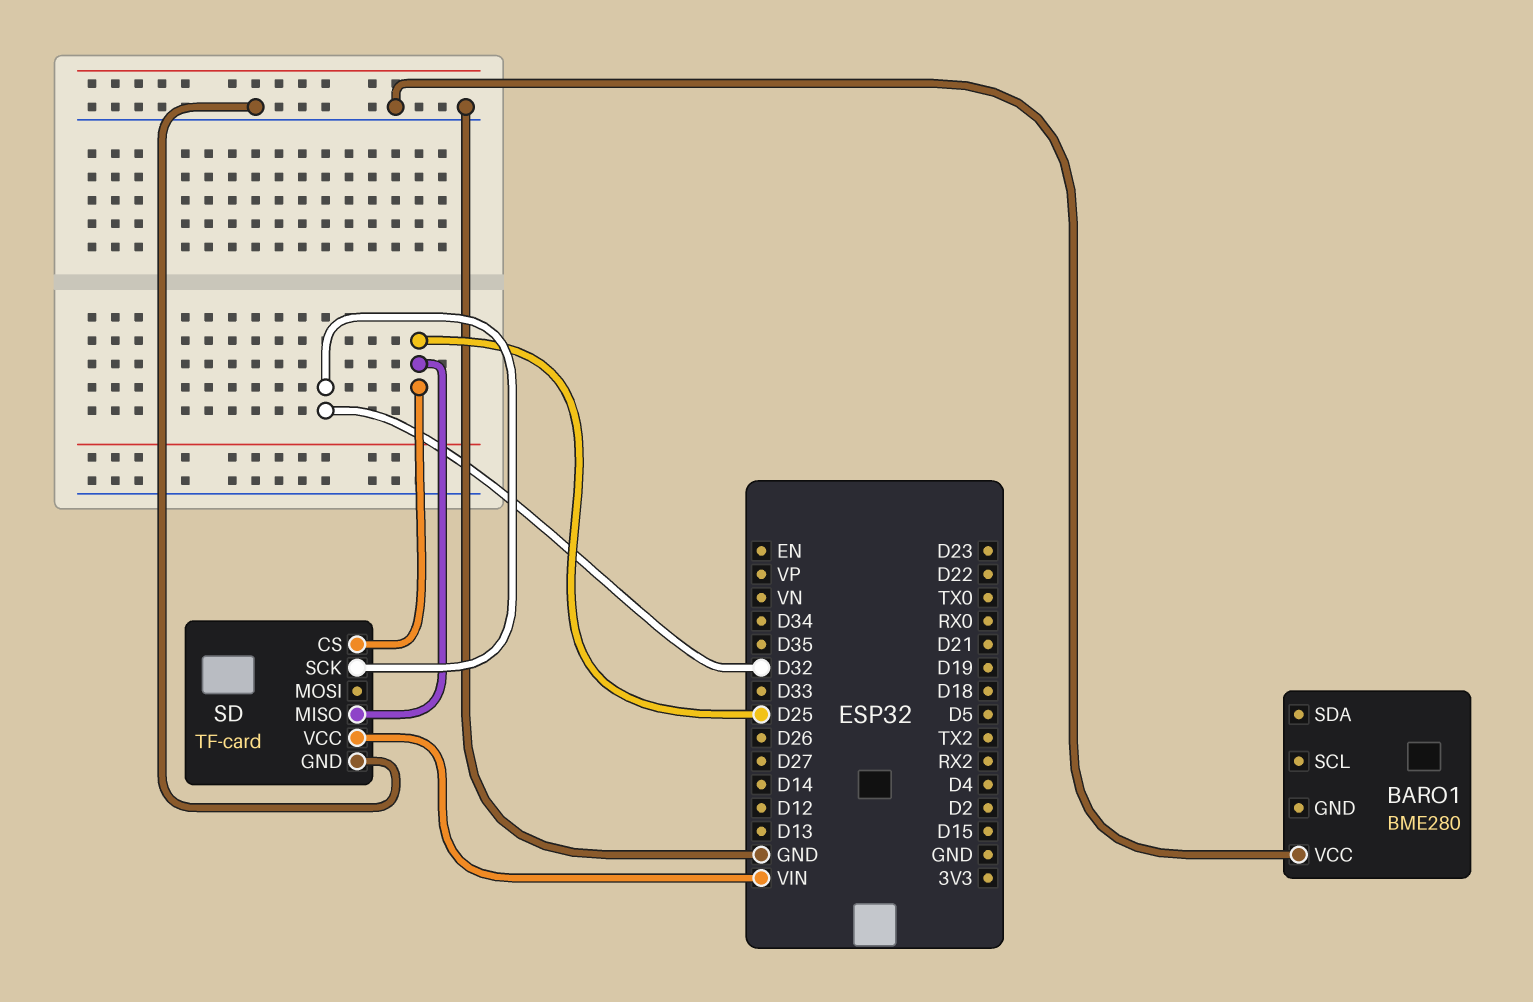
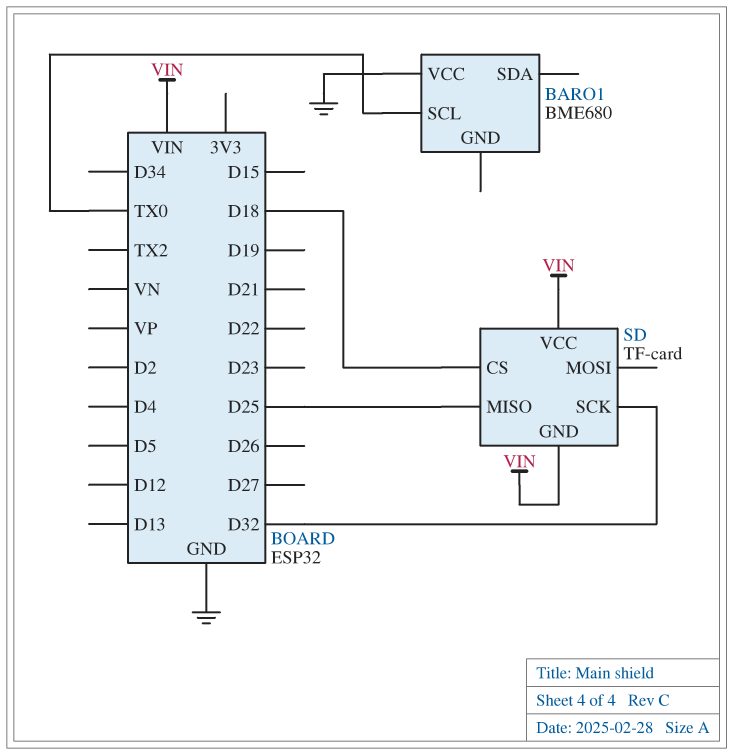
BARO1: BME280 -> BME680
BARO1 pin SCL: none -> TX0
SD pin CS: D25 -> D18
SD pin GND: GND -> VIN

